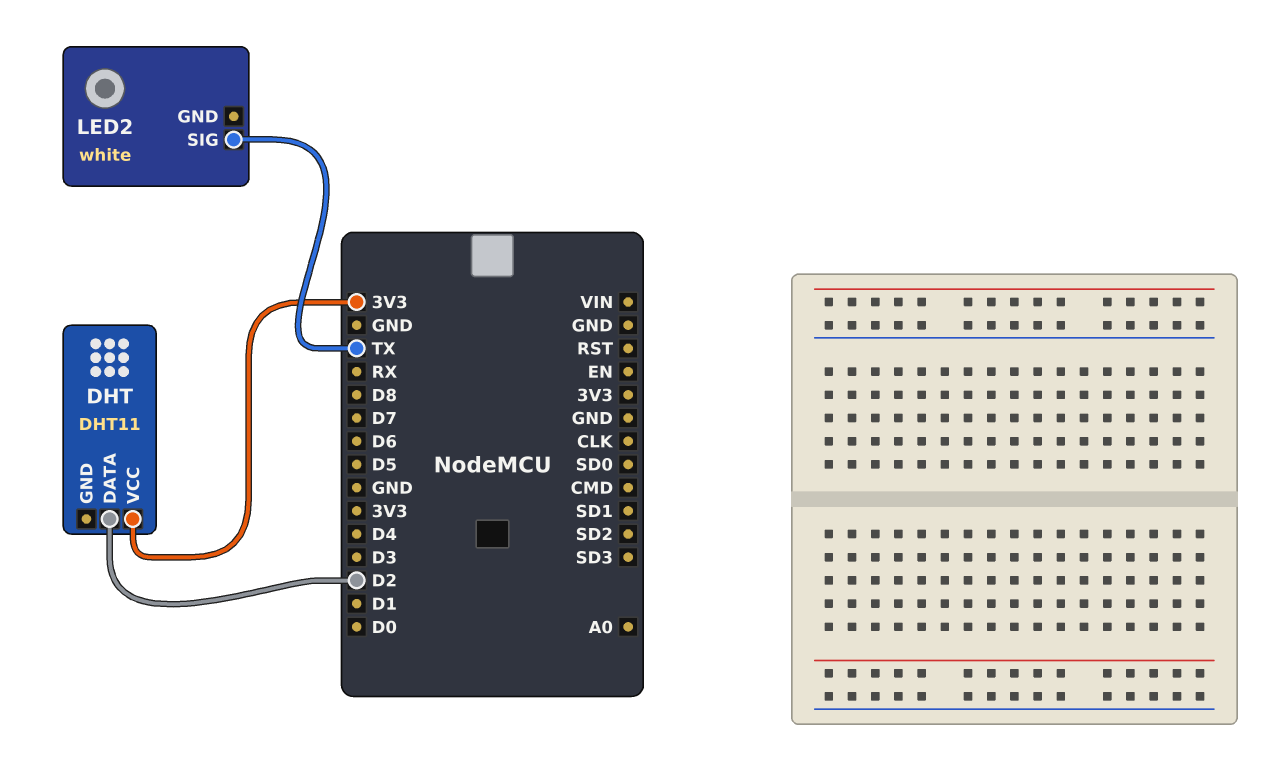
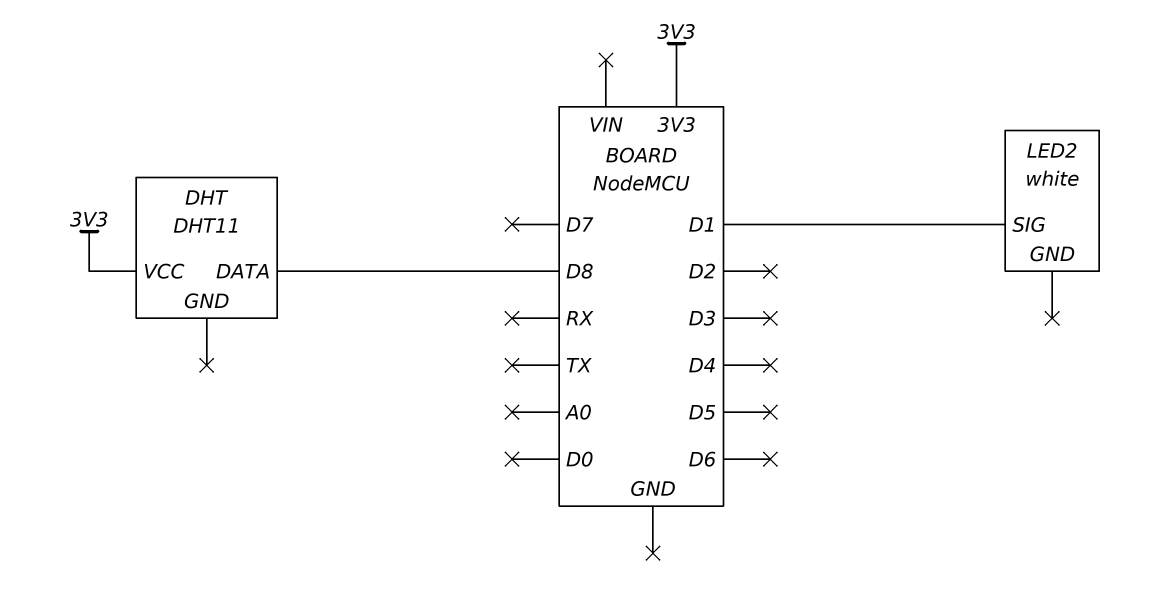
DHT pin DATA: D2 -> D8
LED2 pin SIG: TX -> D1

